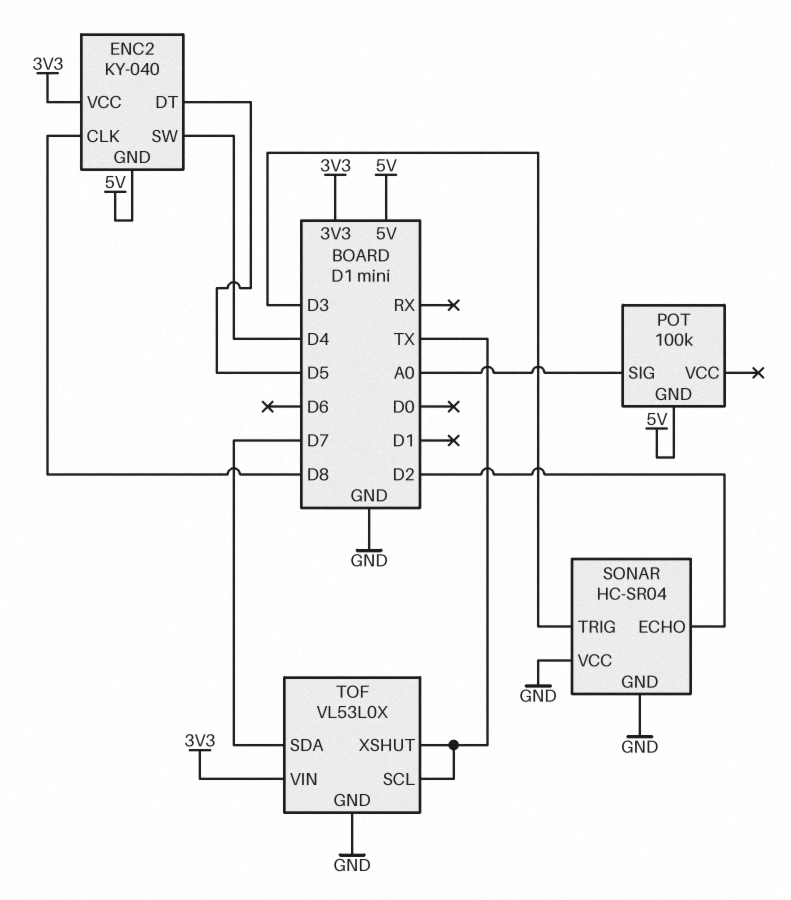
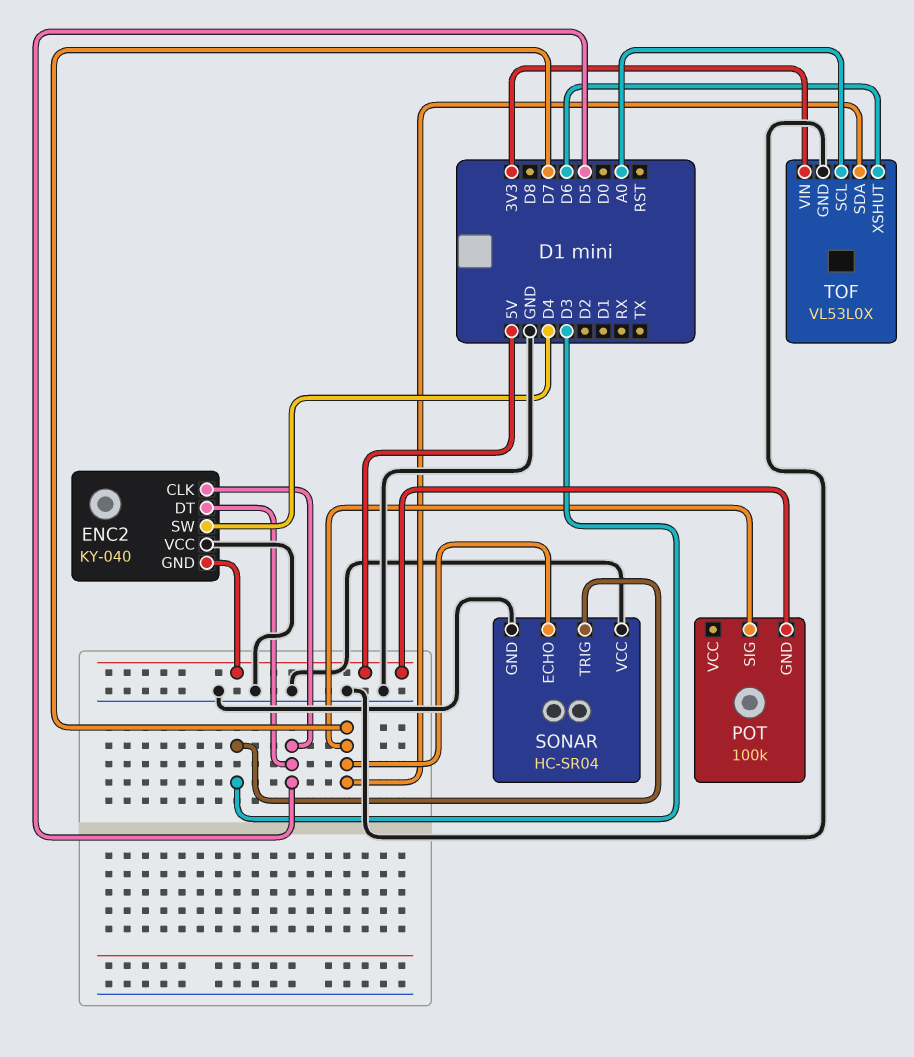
ENC2 pin CLK: D8 -> D5
ENC2 pin VCC: 3V3 -> GND
POT pin SIG: A0 -> D7
SONAR pin ECHO: D2 -> D7
TOF pin SCL: TX -> A0
TOF pin XSHUT: TX -> D6

